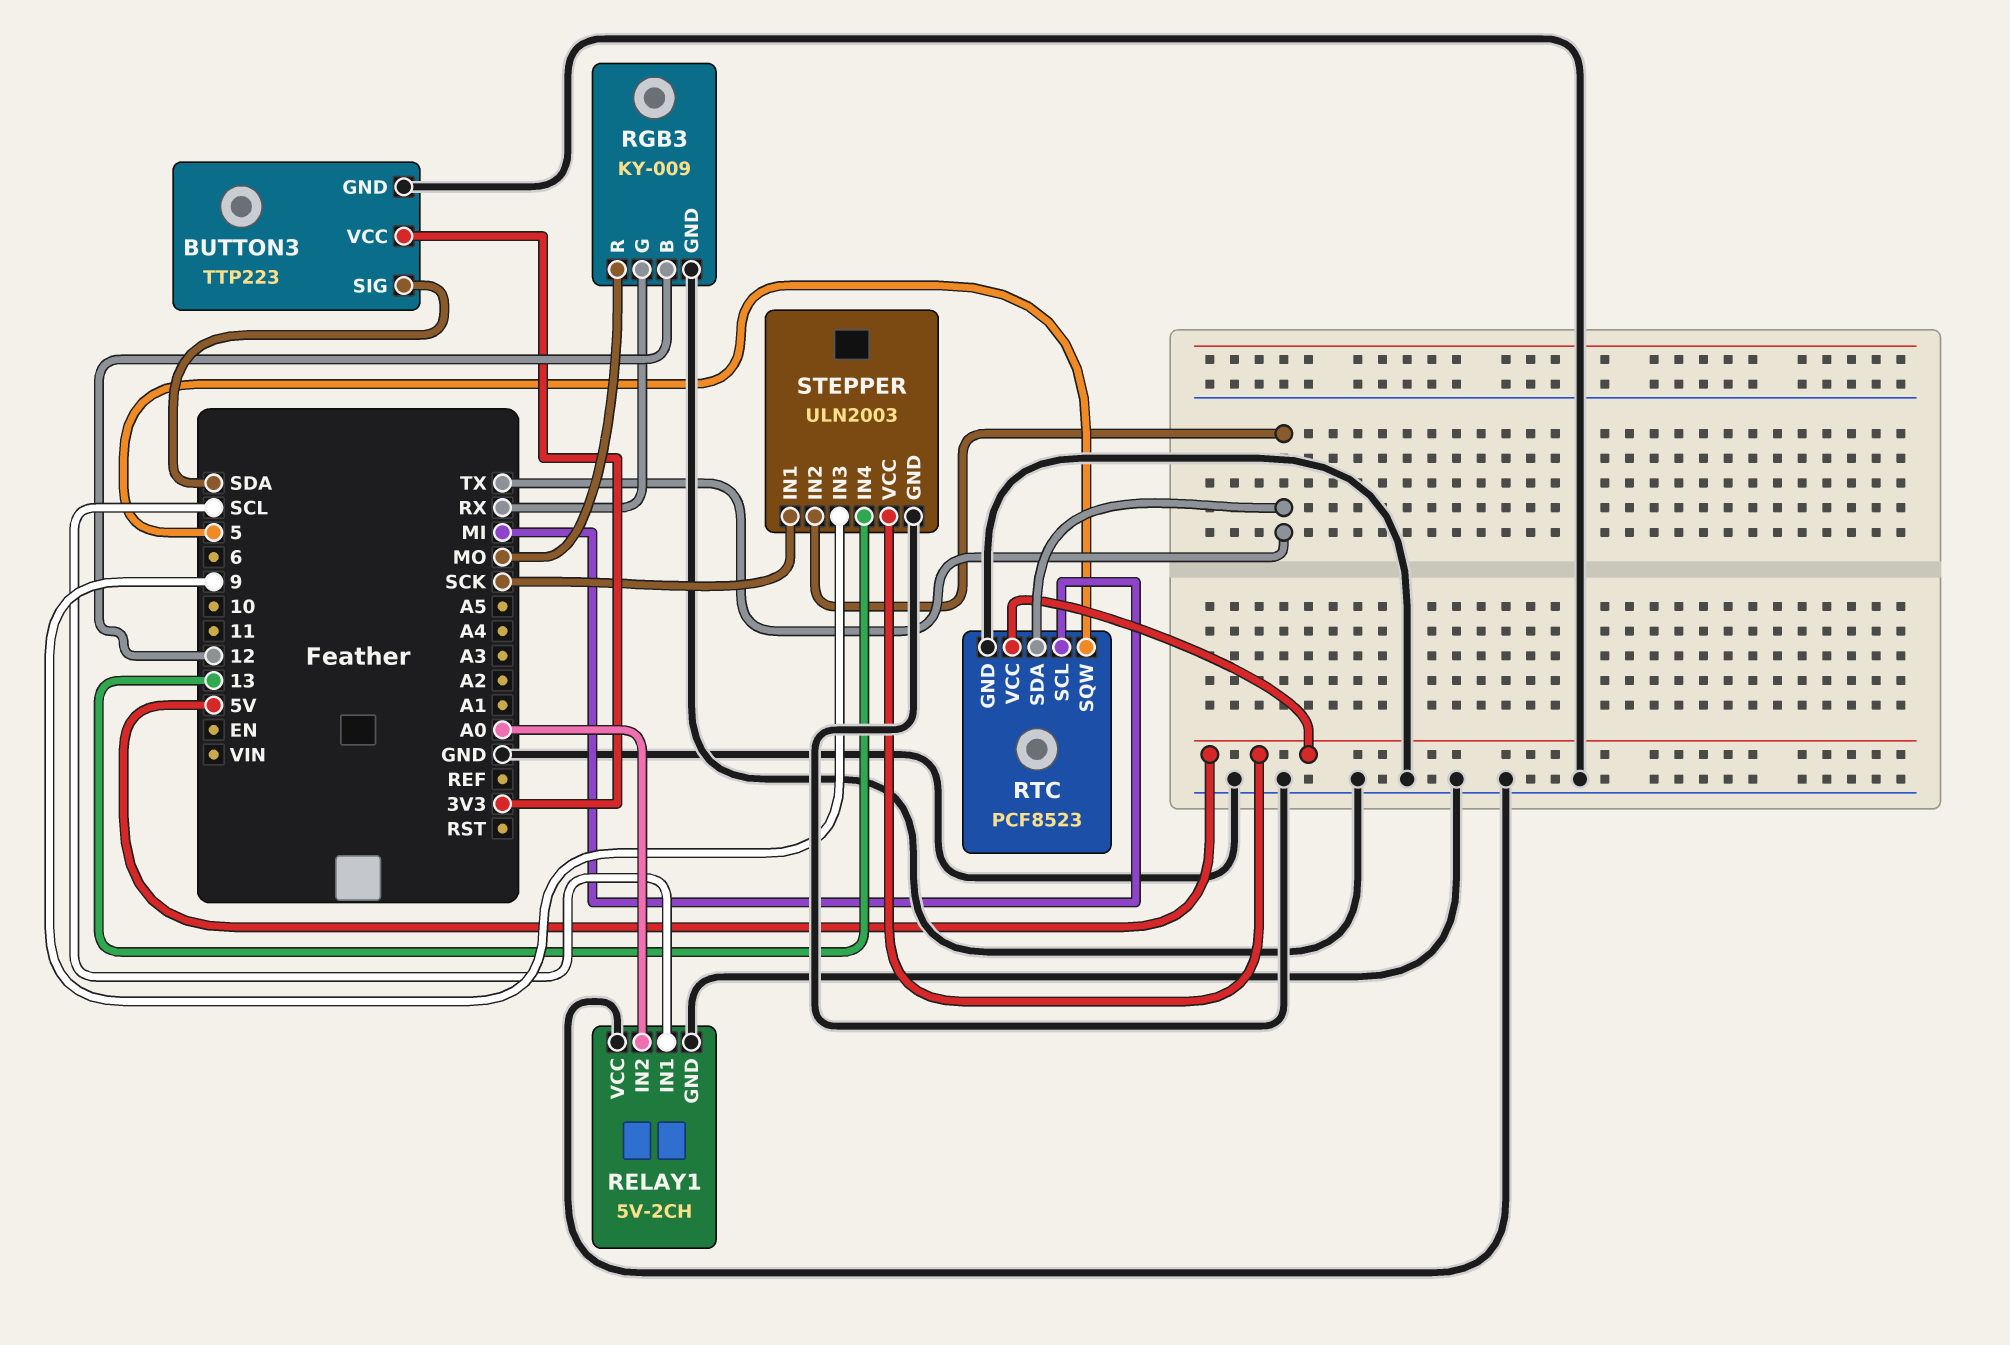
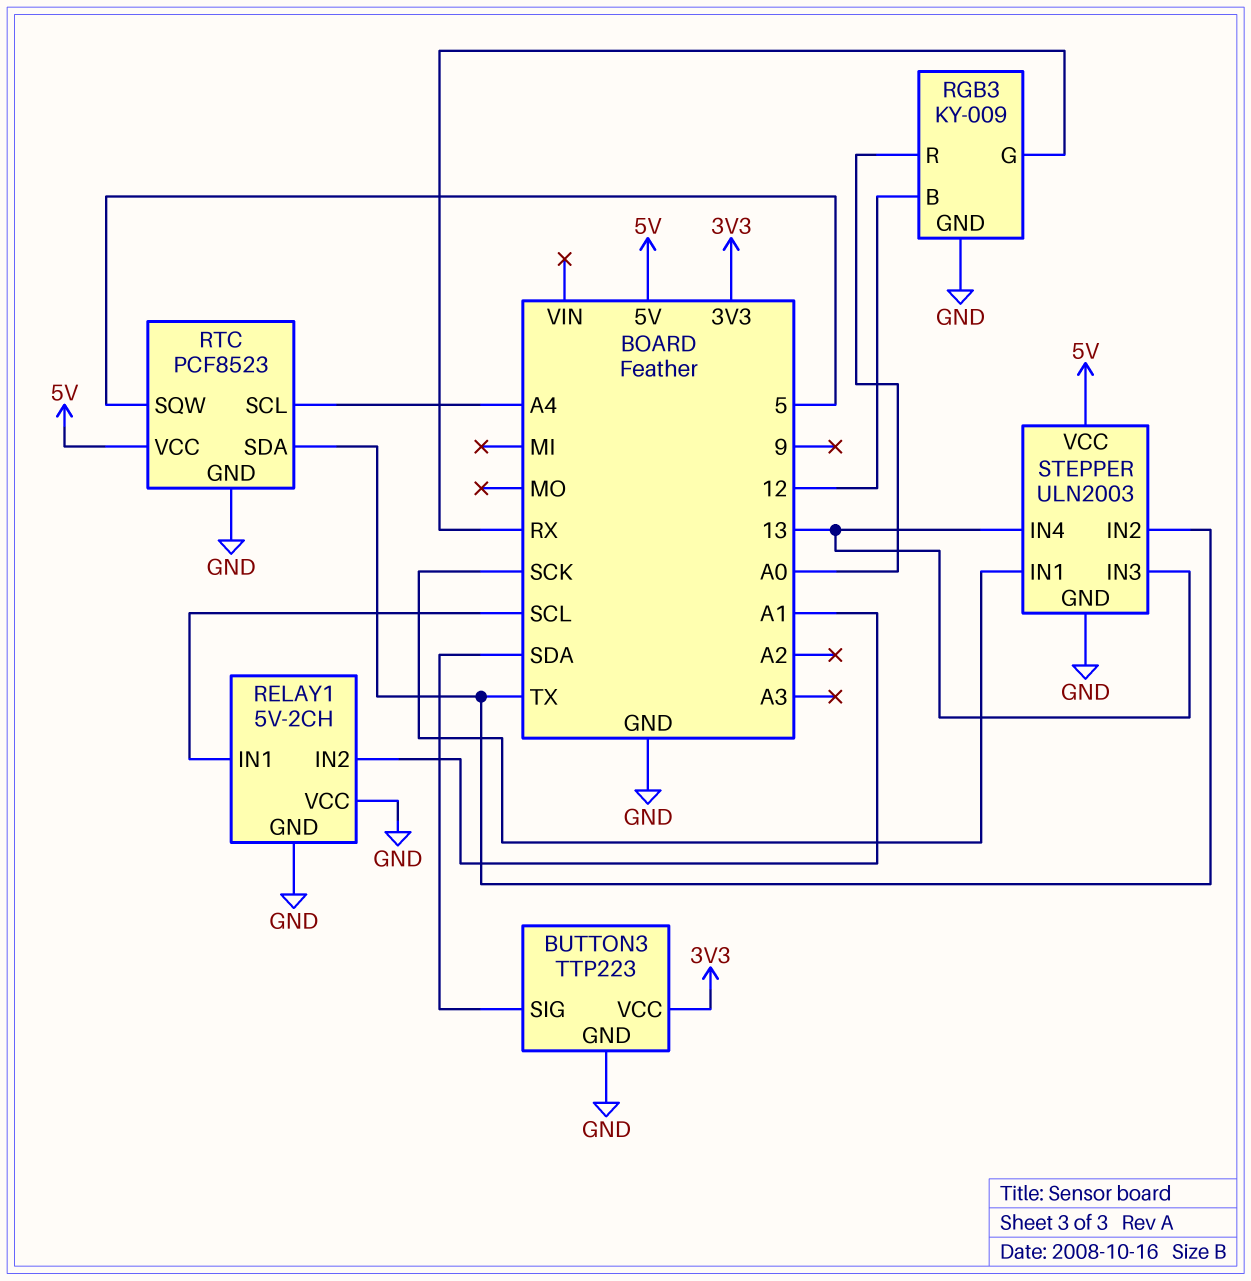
RELAY1 pin IN2: A0 -> A1
RGB3 pin R: MO -> A0
RTC pin SCL: MI -> A4
STEPPER pin IN3: 9 -> 13

